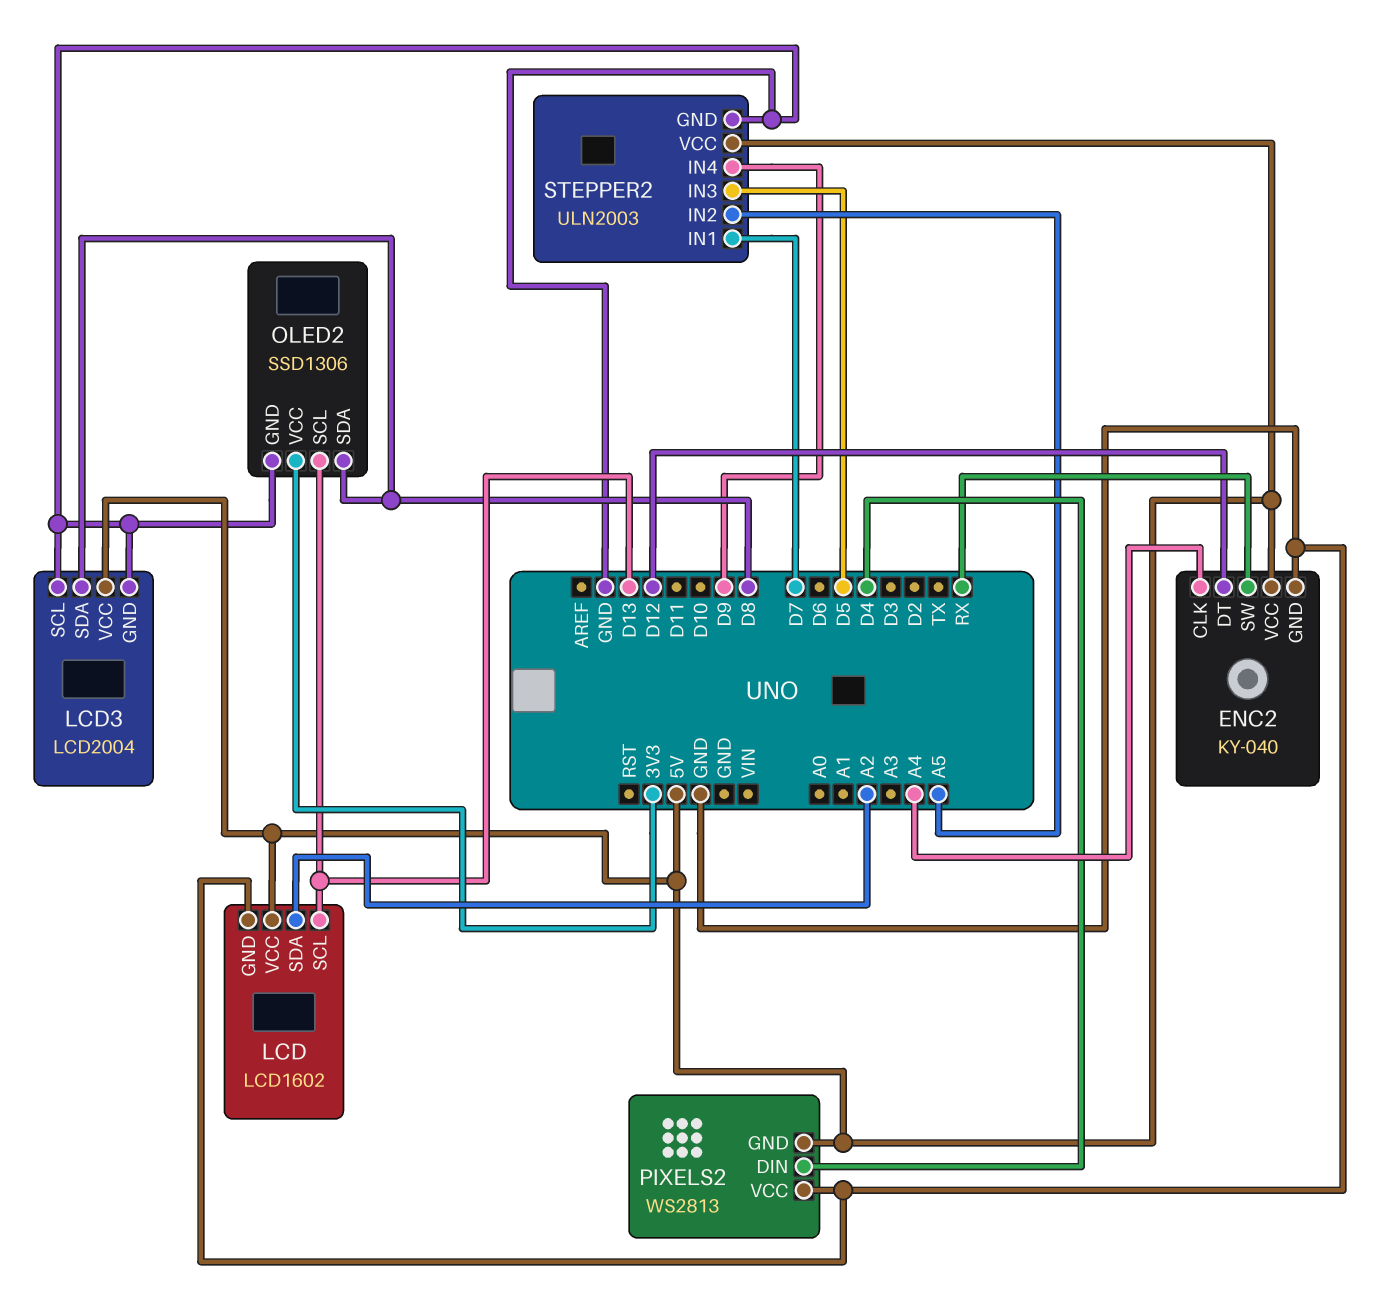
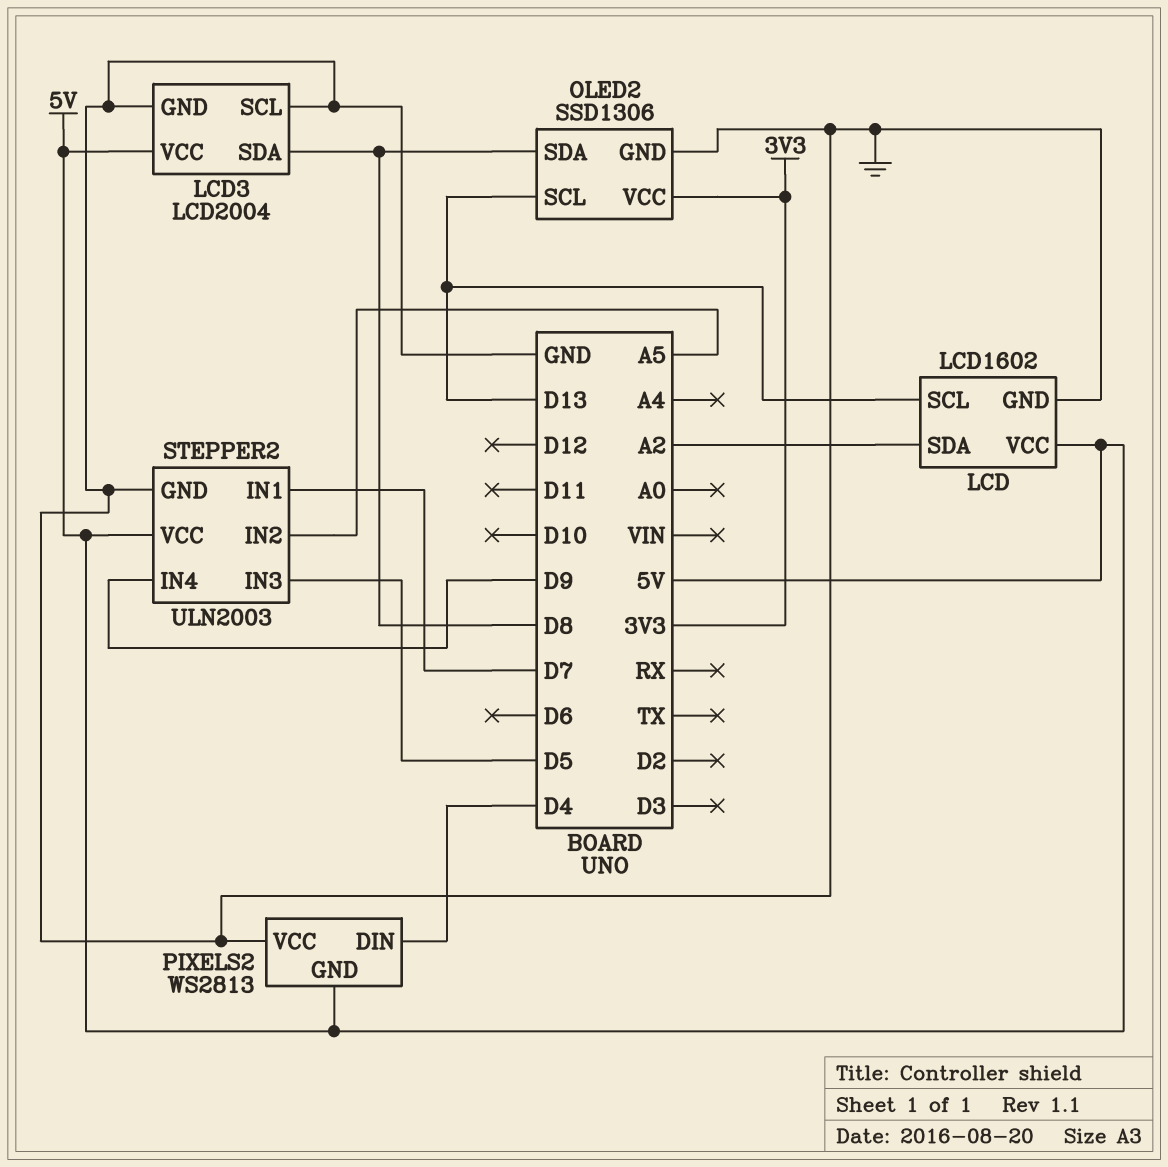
ENC2: KY-040 -> none
ENC2 pin CLK: A4 -> none
ENC2 pin DT: D12 -> none
ENC2 pin GND: GND -> none
ENC2 pin SW: RX -> none
ENC2 pin VCC: 5V -> none

